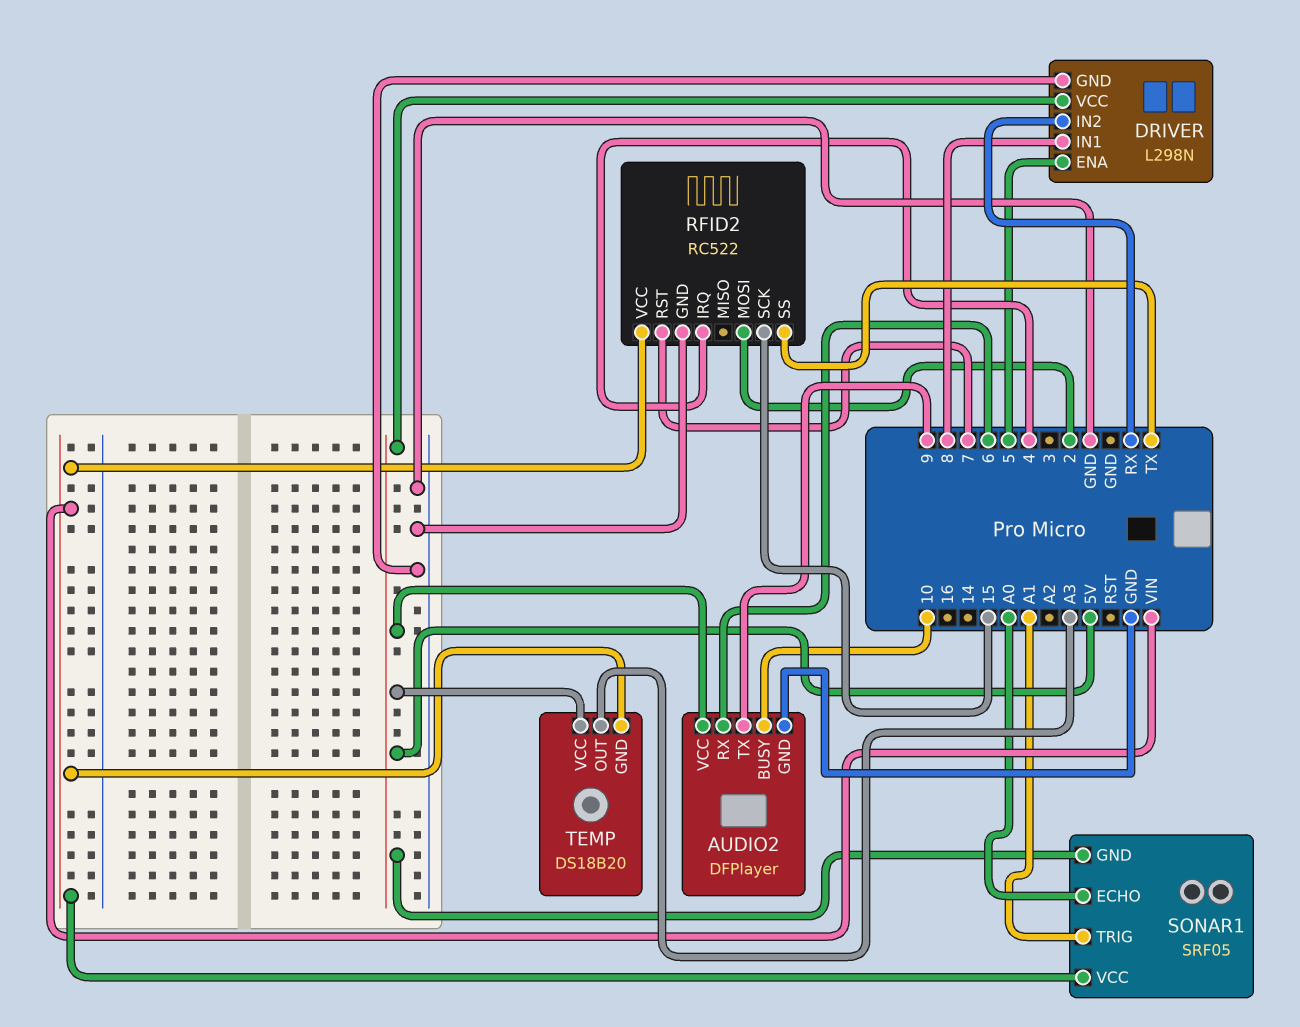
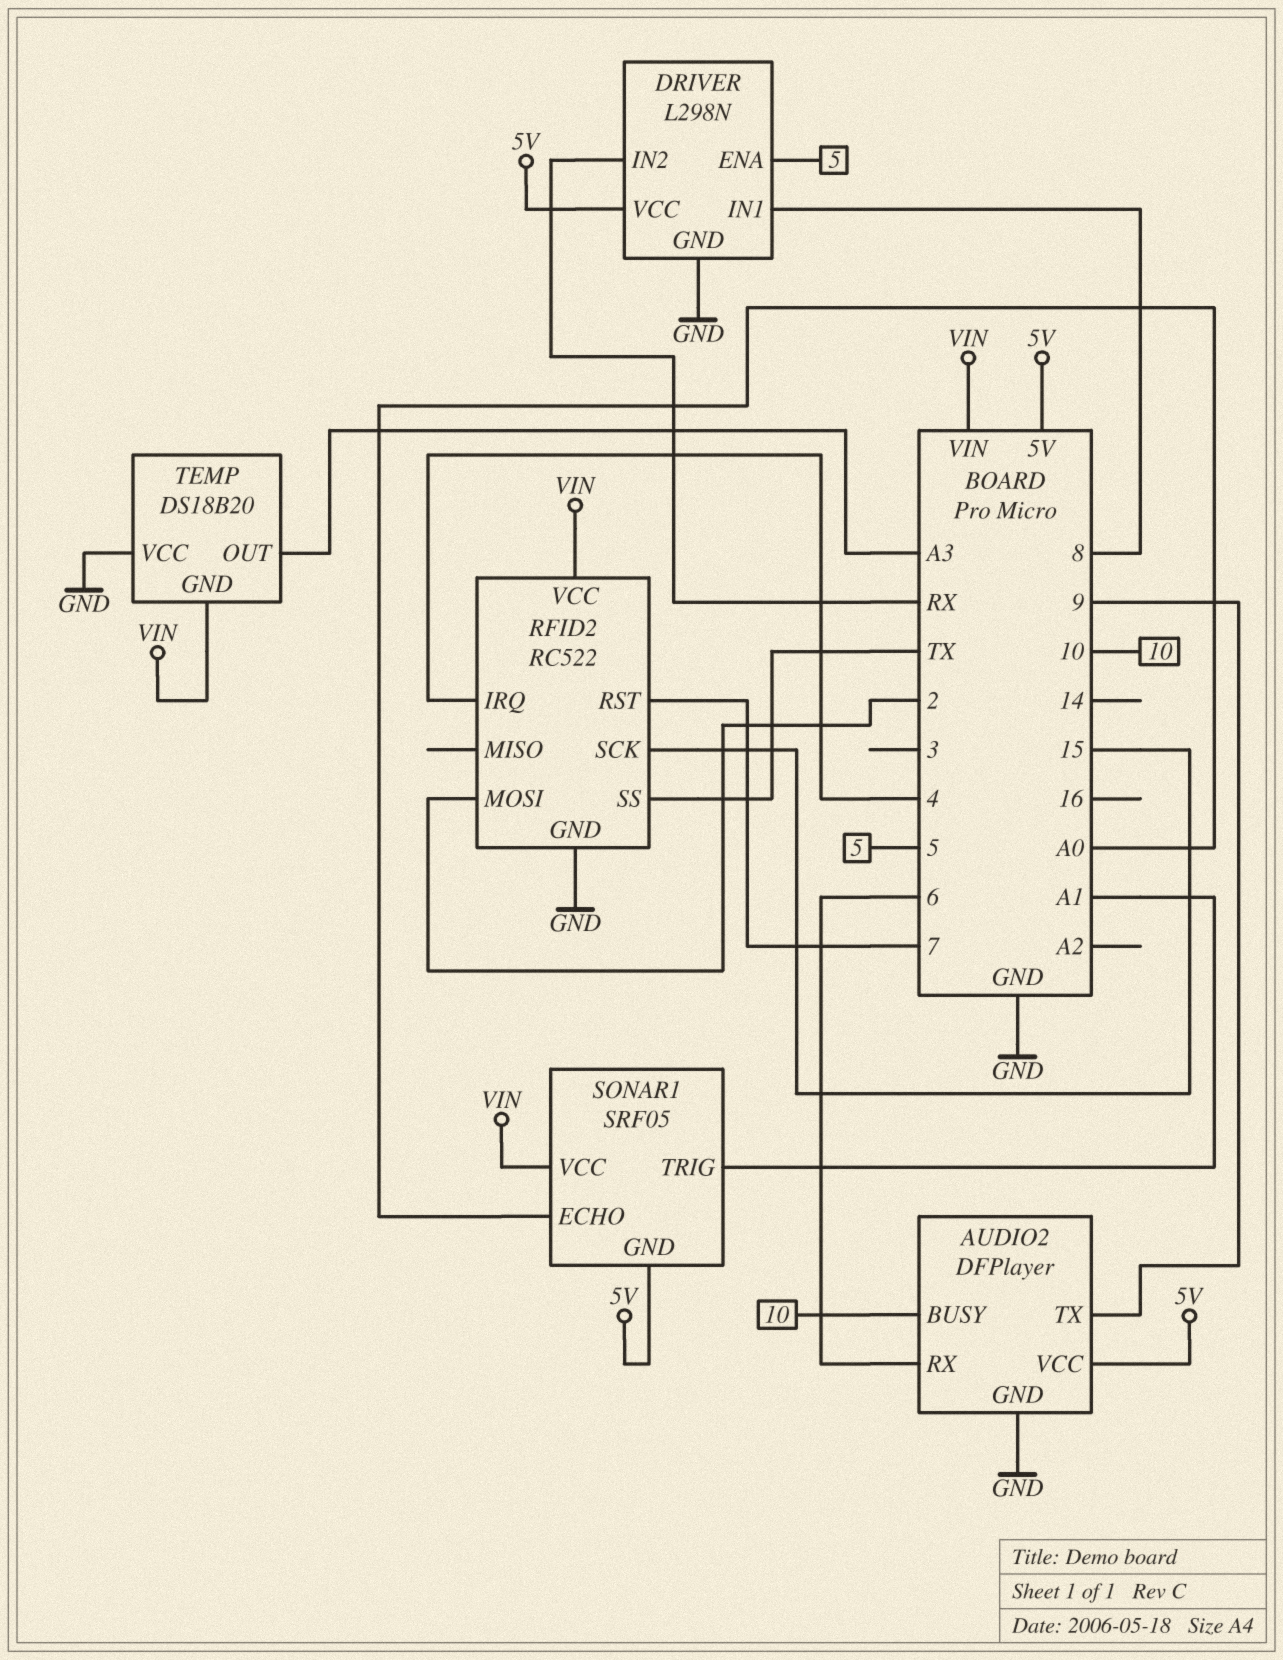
TEMP pin VCC: 5V -> GND

